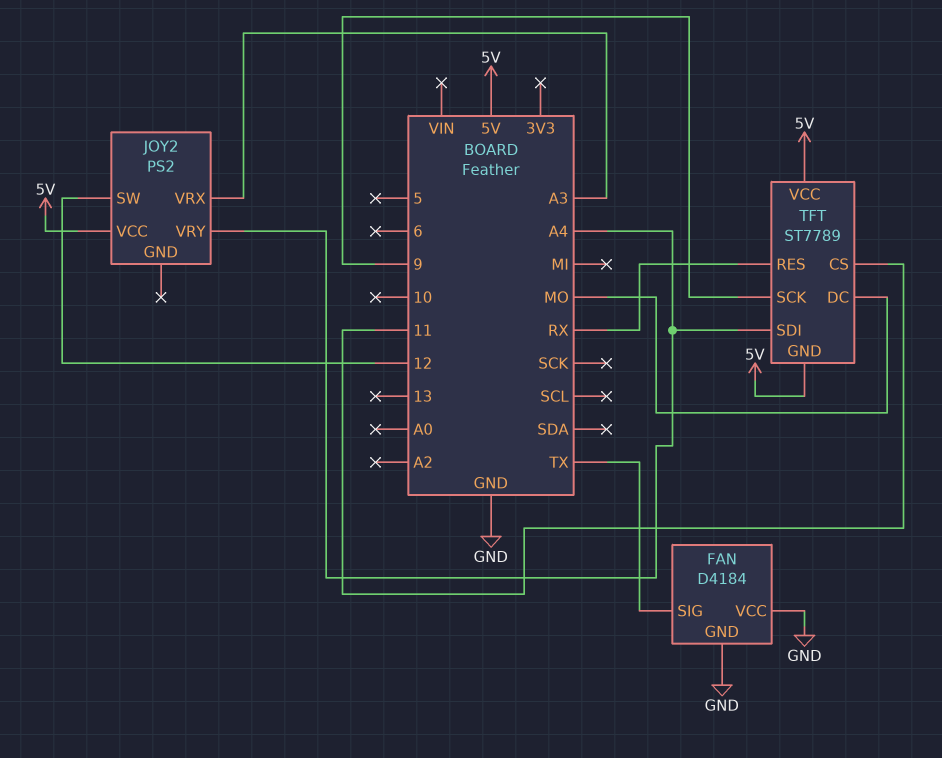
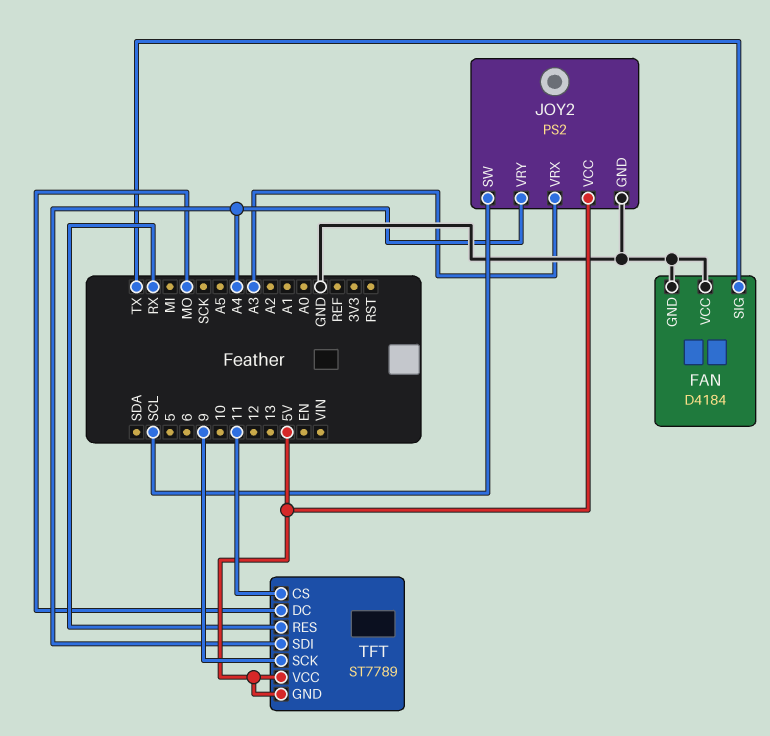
JOY2 pin GND: none -> GND
JOY2 pin SW: 12 -> SCL

